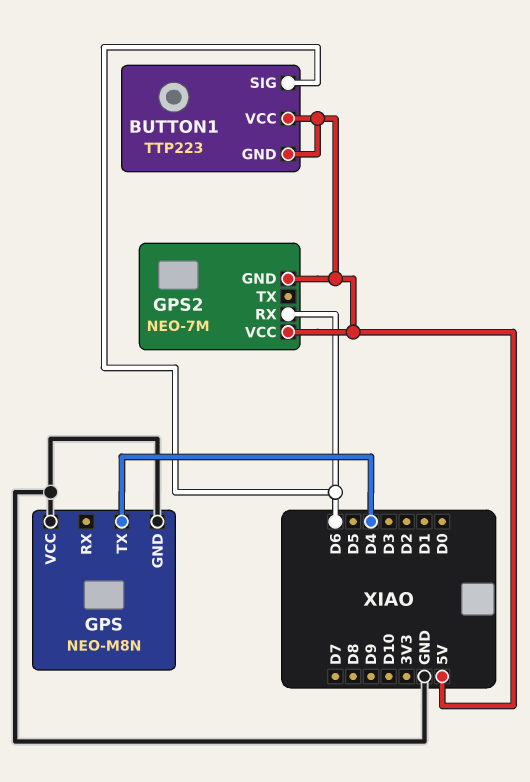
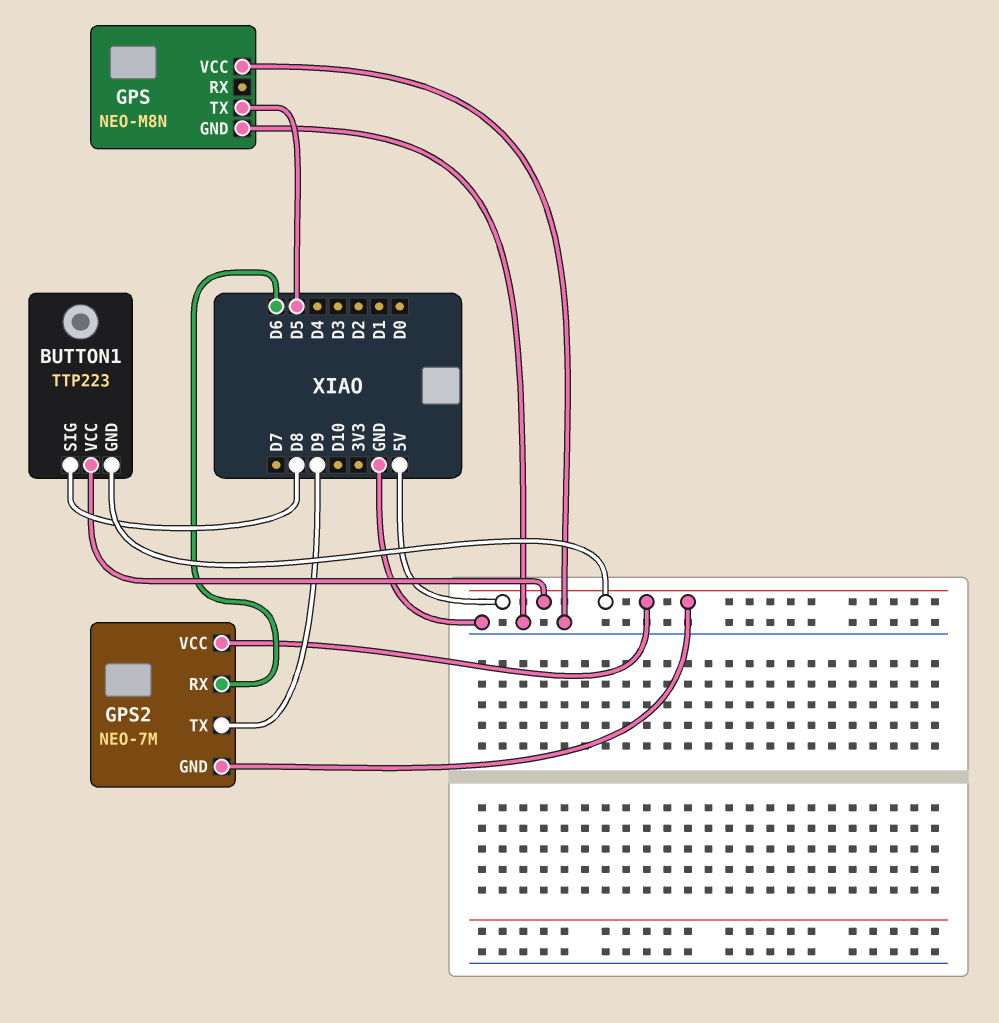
BUTTON1 pin SIG: D6 -> D8
GPS pin TX: D4 -> D5
GPS2 pin TX: none -> D9

